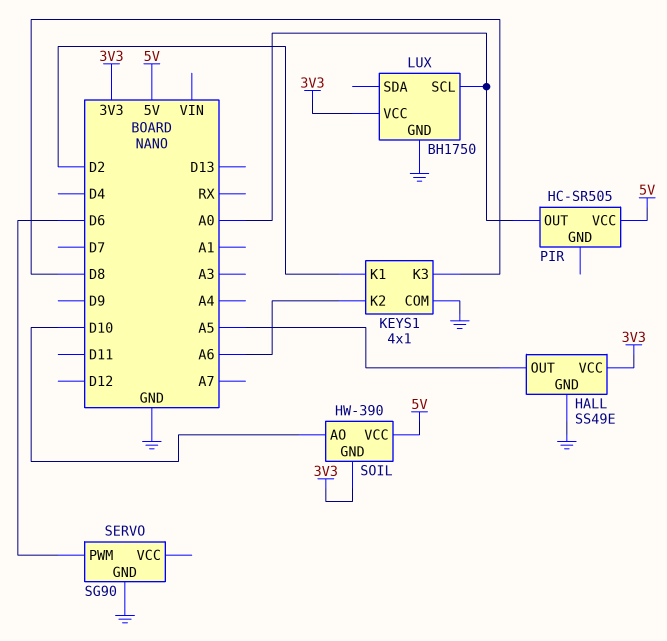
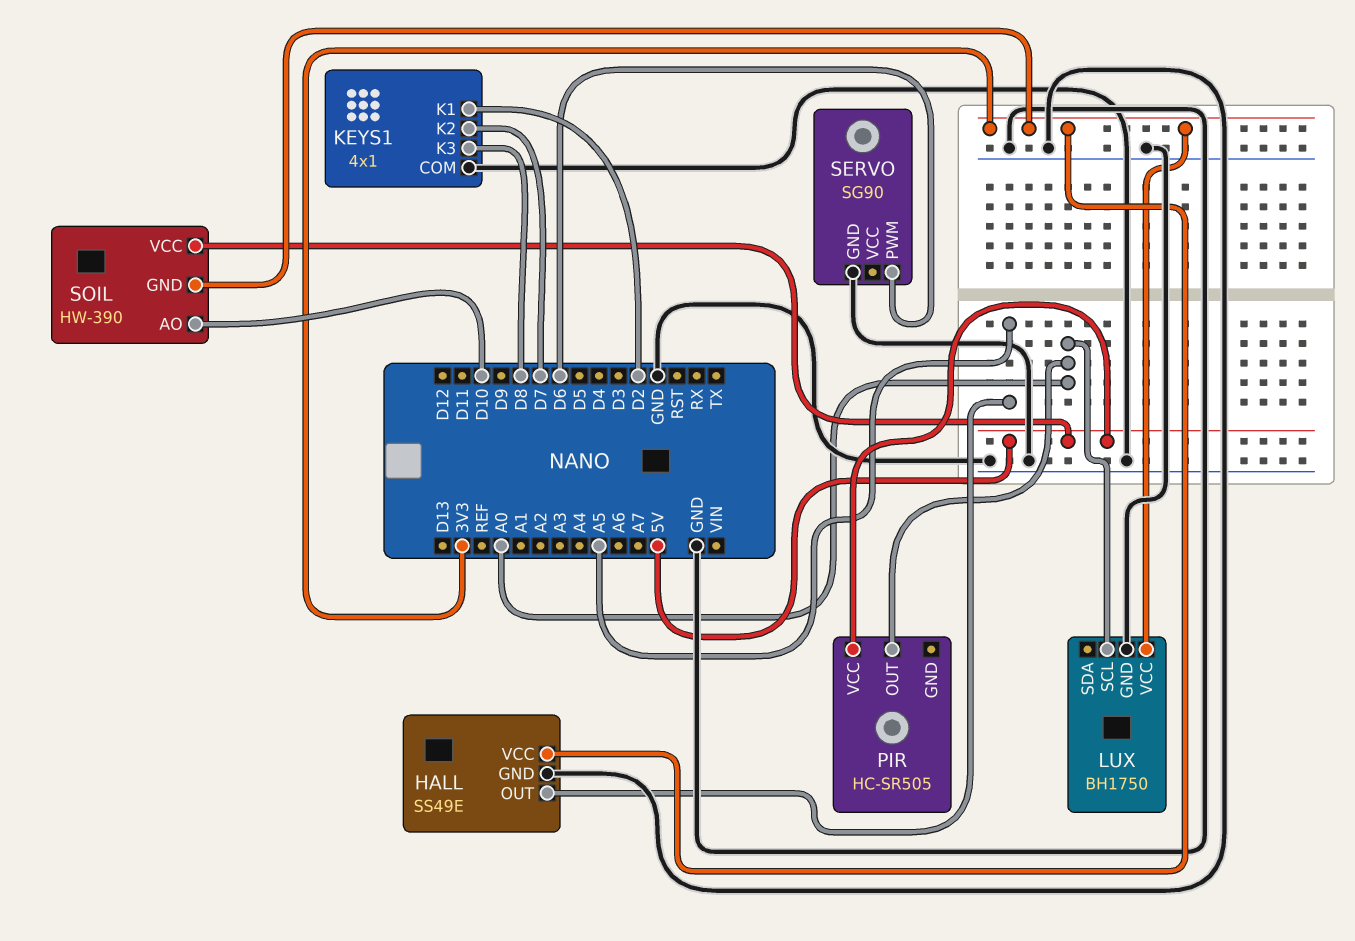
KEYS1 pin K2: A6 -> D7

